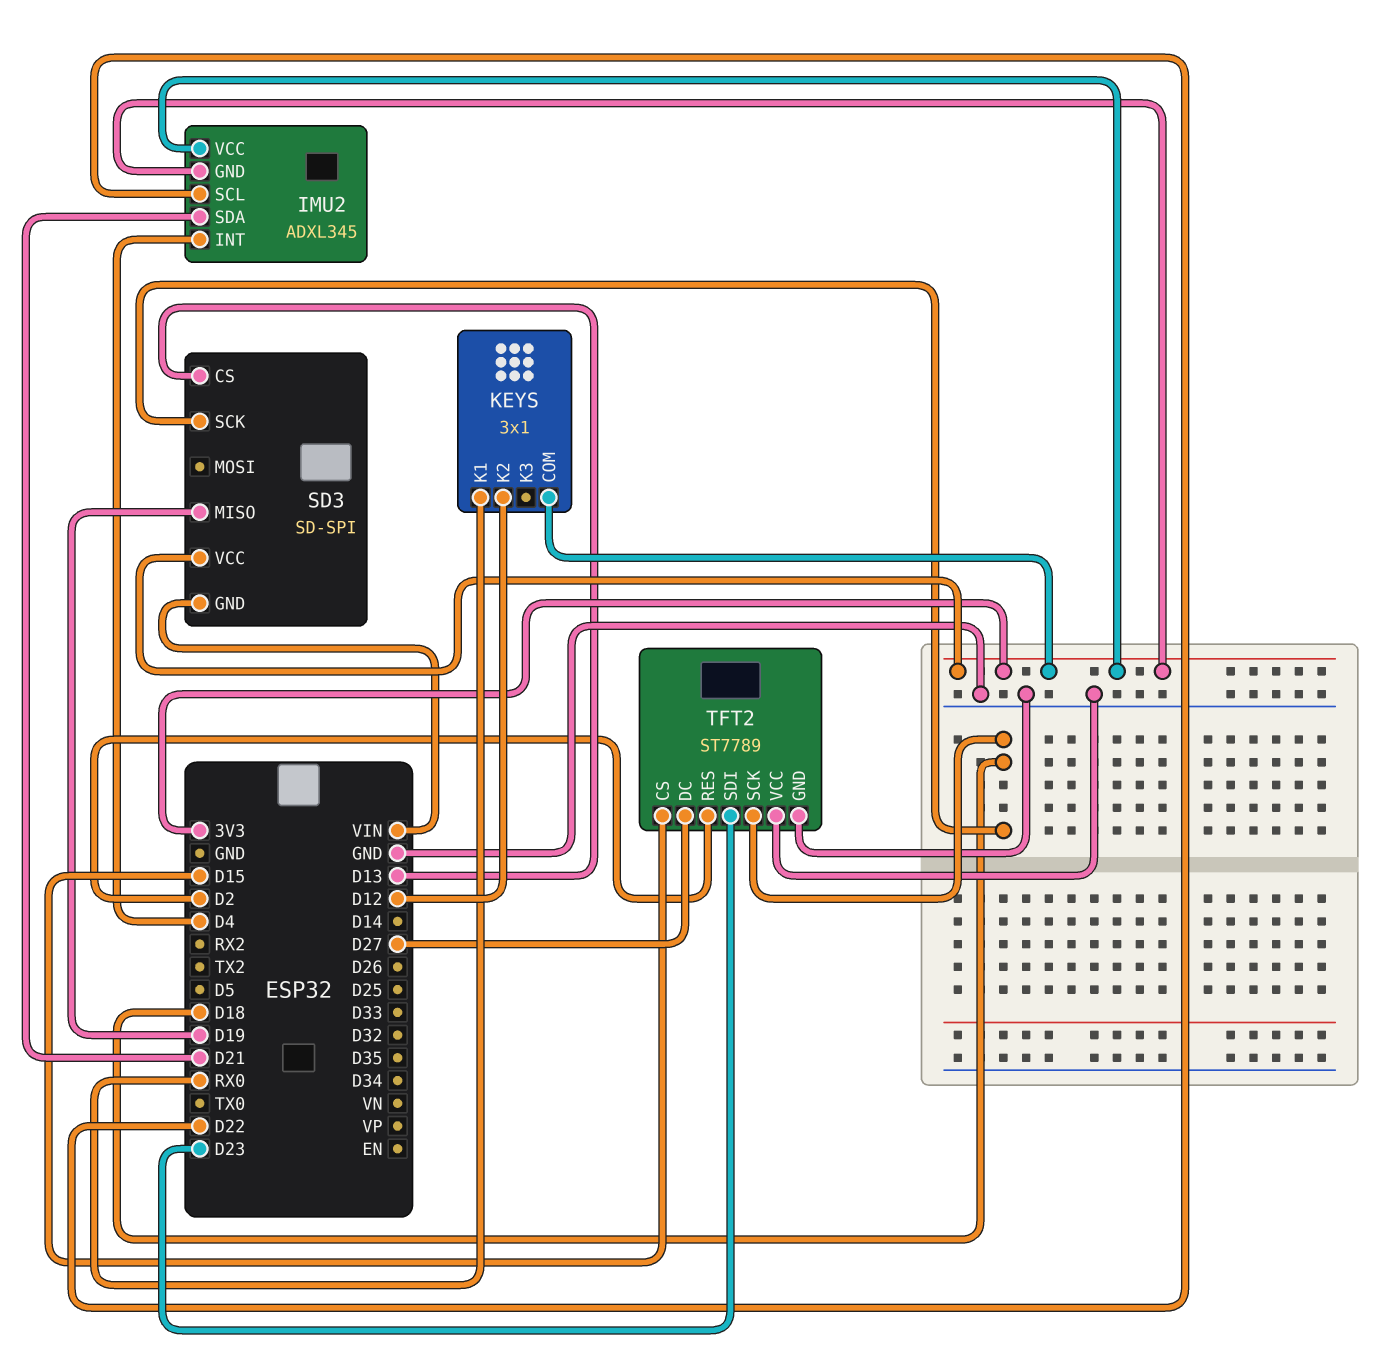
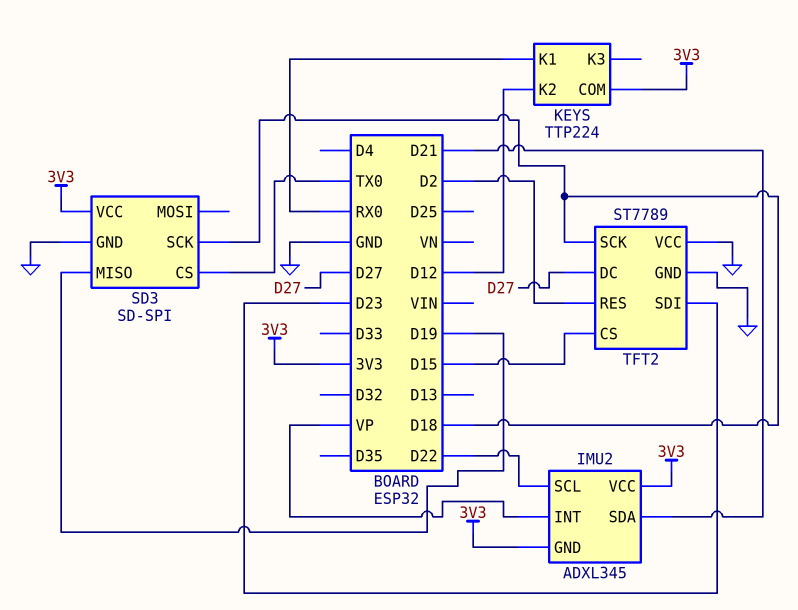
IMU2 pin INT: D4 -> VP
KEYS: 3x1 -> TTP224
SD3 pin CS: D13 -> TX0
SD3 pin GND: VIN -> GND

